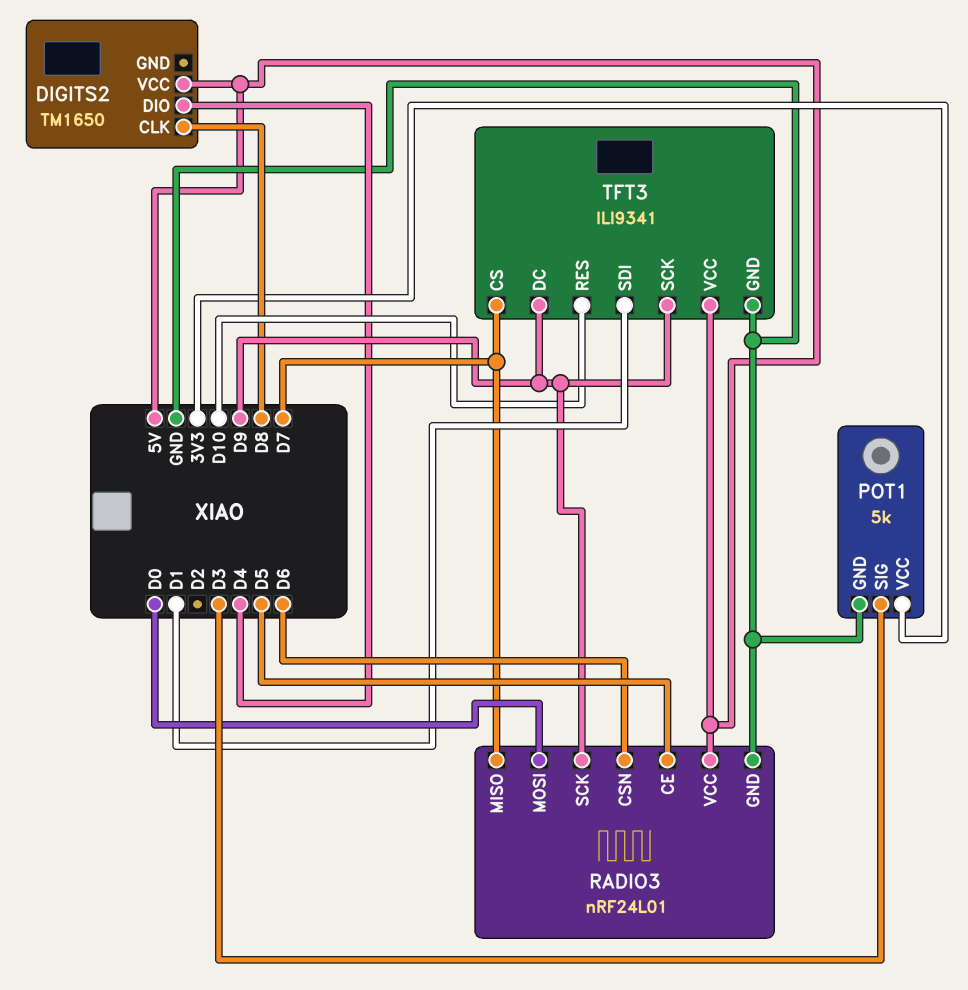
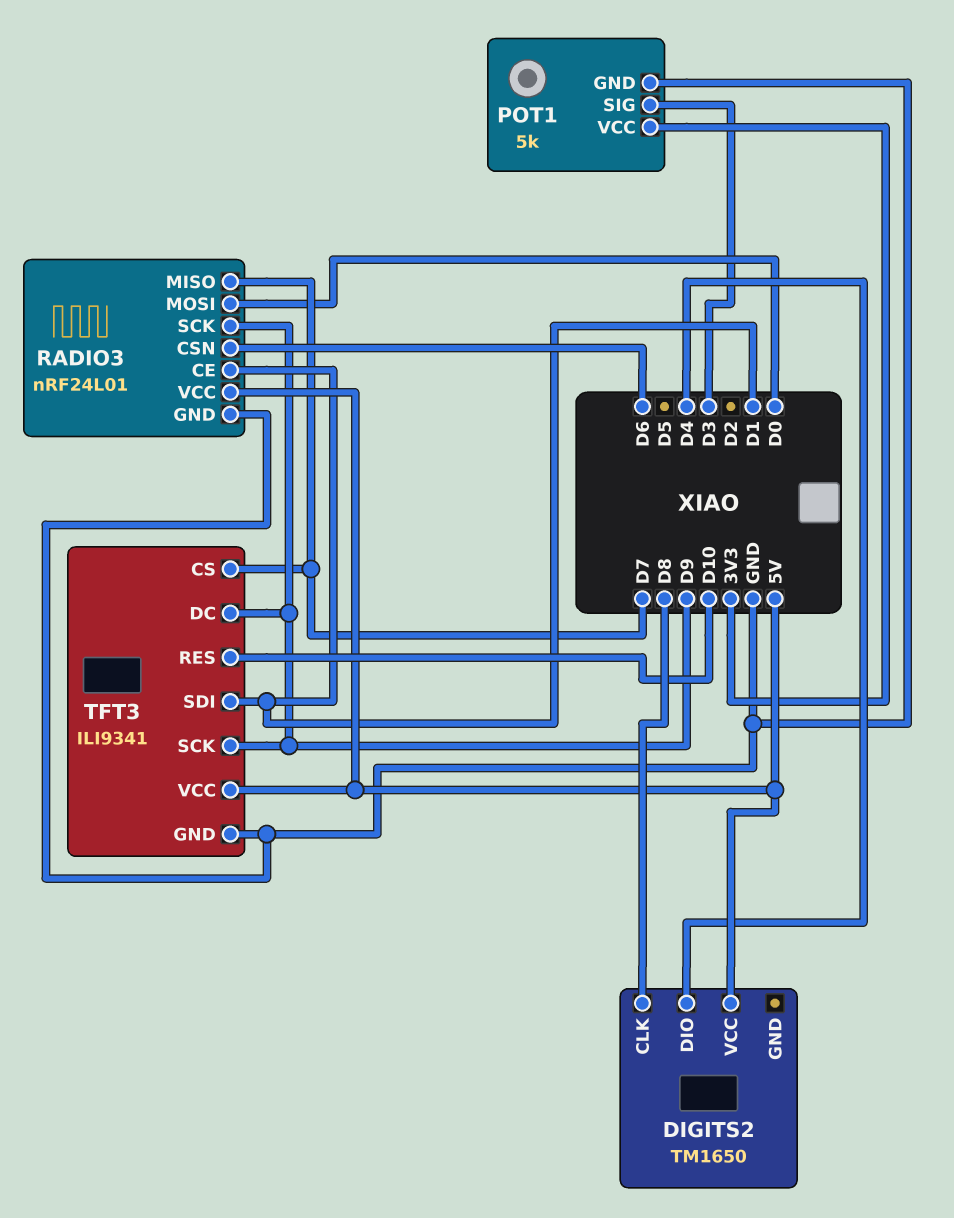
RADIO3 pin CE: D5 -> D1

